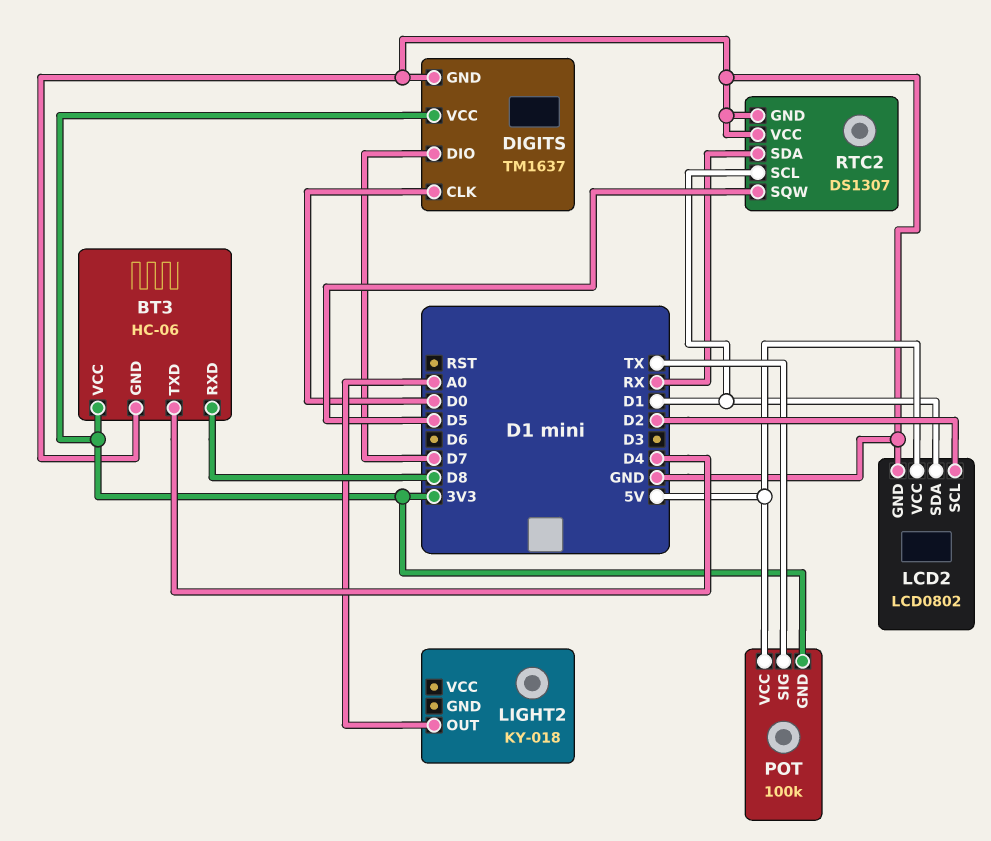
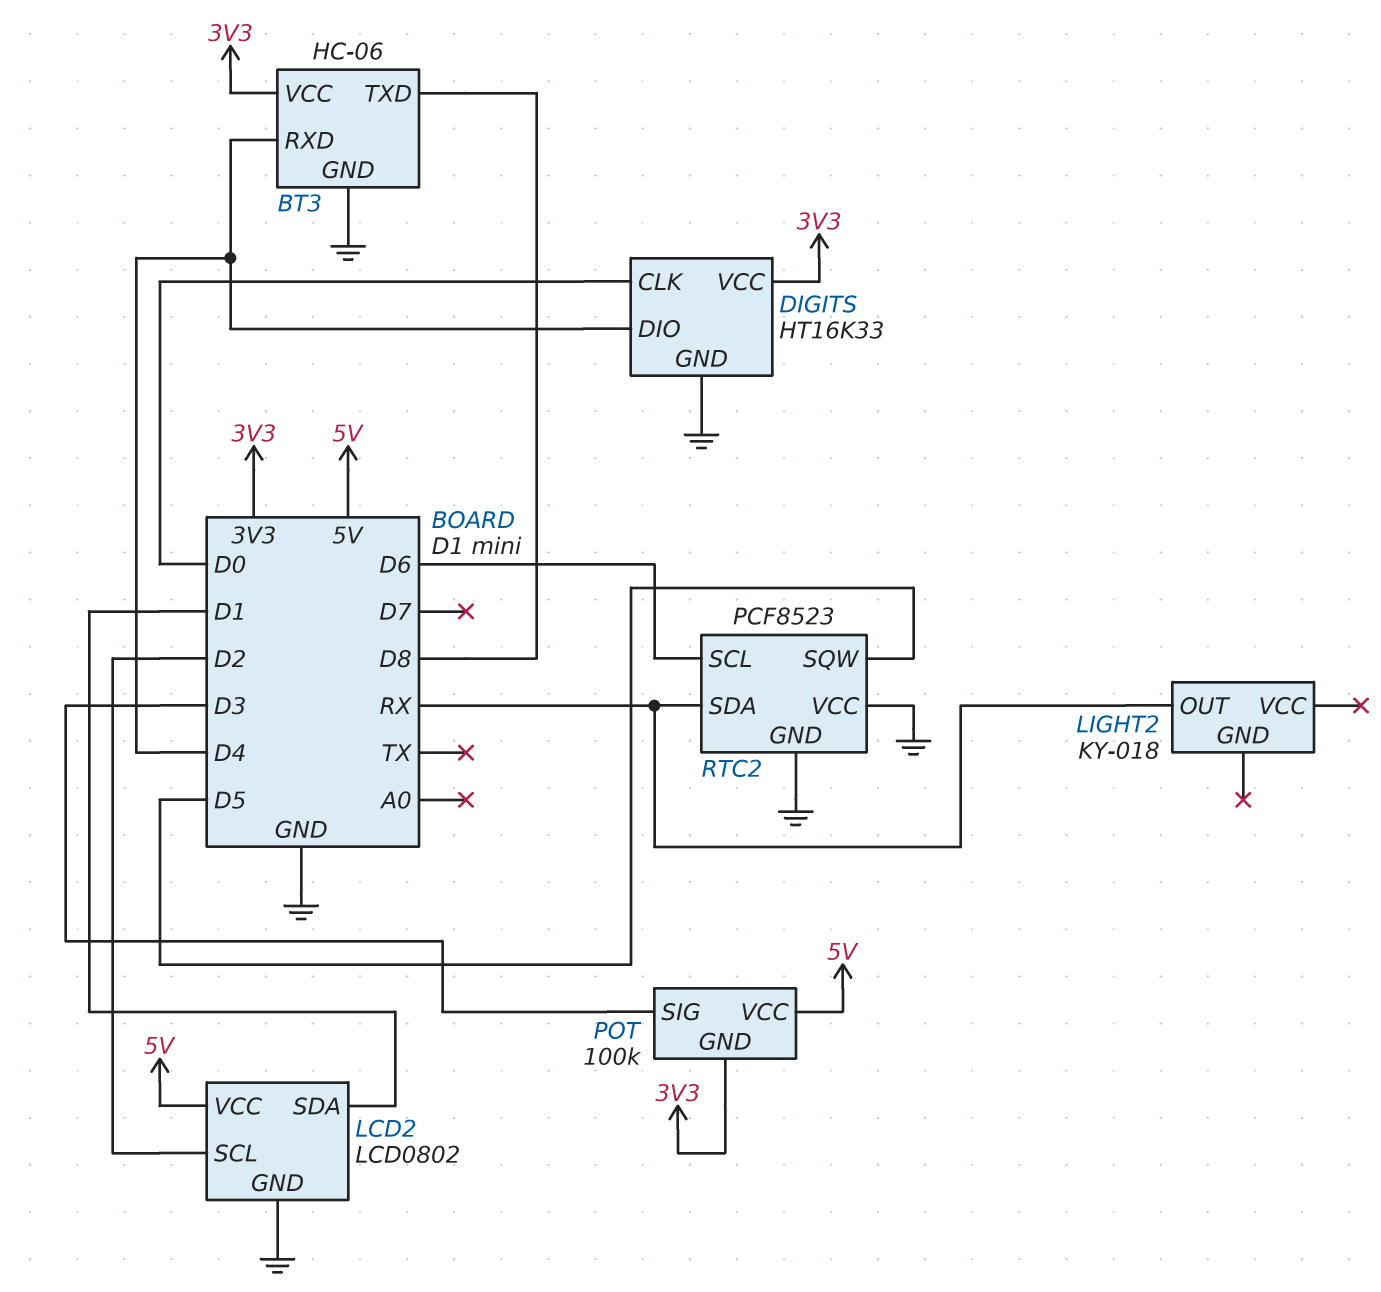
BT3 pin RXD: D8 -> D4
BT3 pin TXD: D4 -> D8
DIGITS: TM1637 -> HT16K33
DIGITS pin DIO: D7 -> D4
LIGHT2 pin OUT: A0 -> RX
POT pin SIG: TX -> D3
RTC2: DS1307 -> PCF8523
RTC2 pin SCL: D1 -> D6

